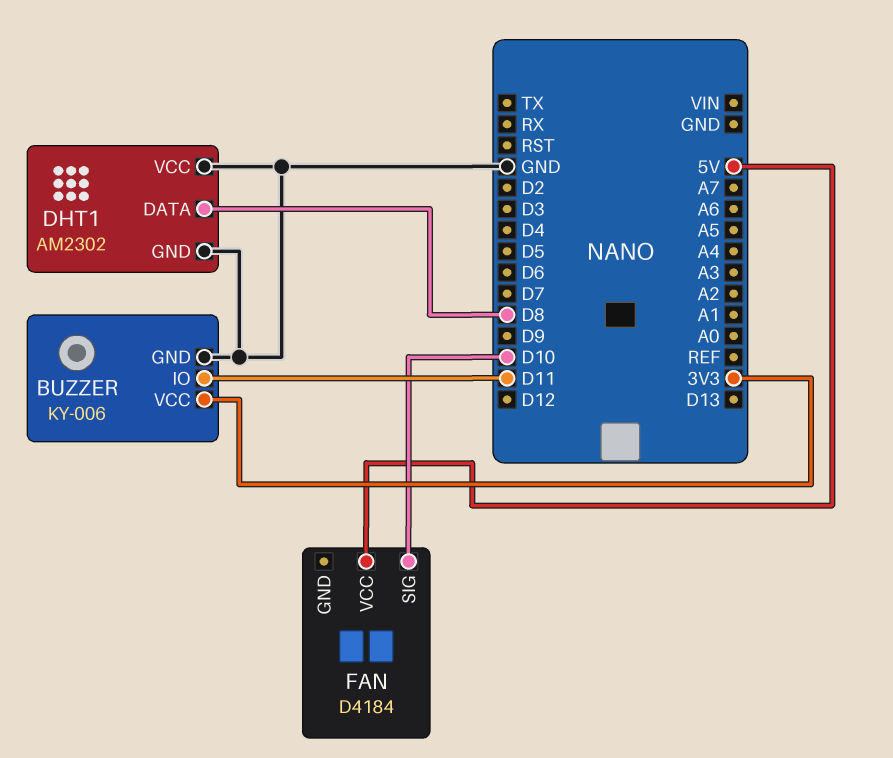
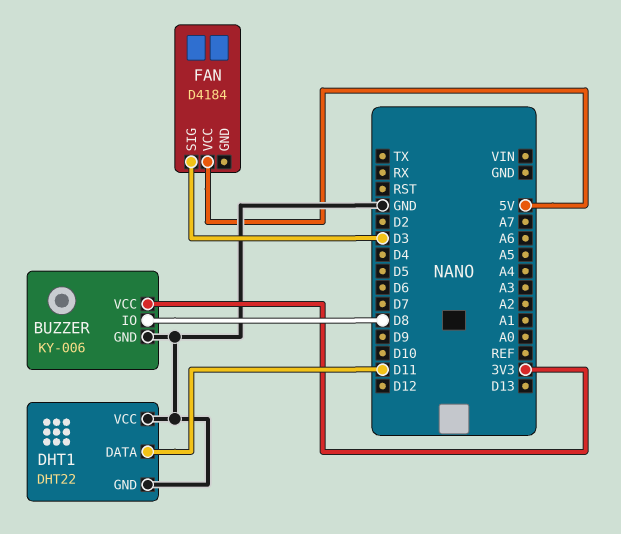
BUZZER pin IO: D11 -> D8
DHT1: AM2302 -> DHT22
DHT1 pin DATA: D8 -> D11
FAN pin SIG: D10 -> D3

